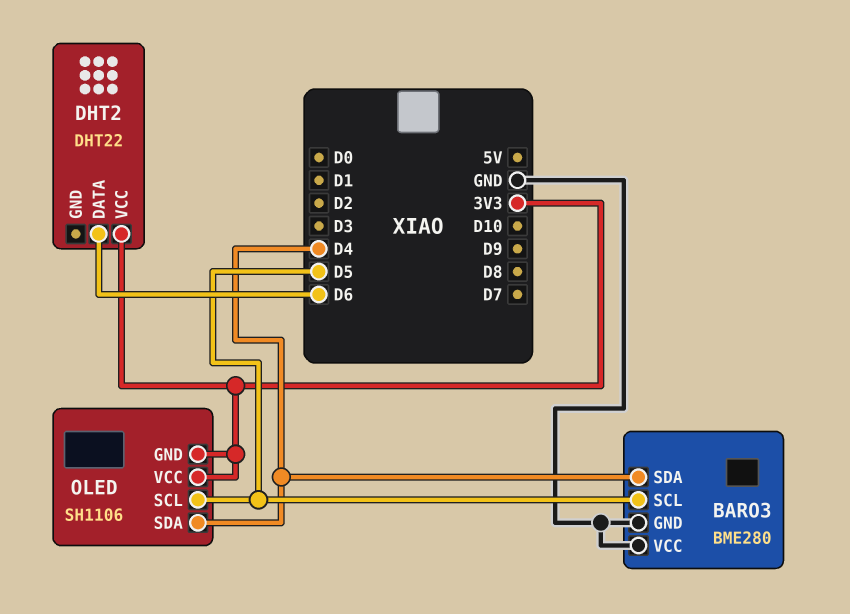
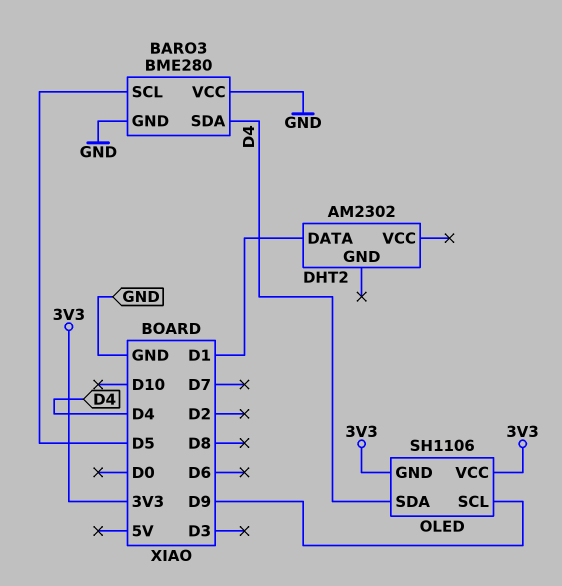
DHT2: DHT22 -> AM2302
DHT2 pin DATA: D6 -> D1
DHT2 pin VCC: 3V3 -> none
OLED pin SCL: D5 -> D9

